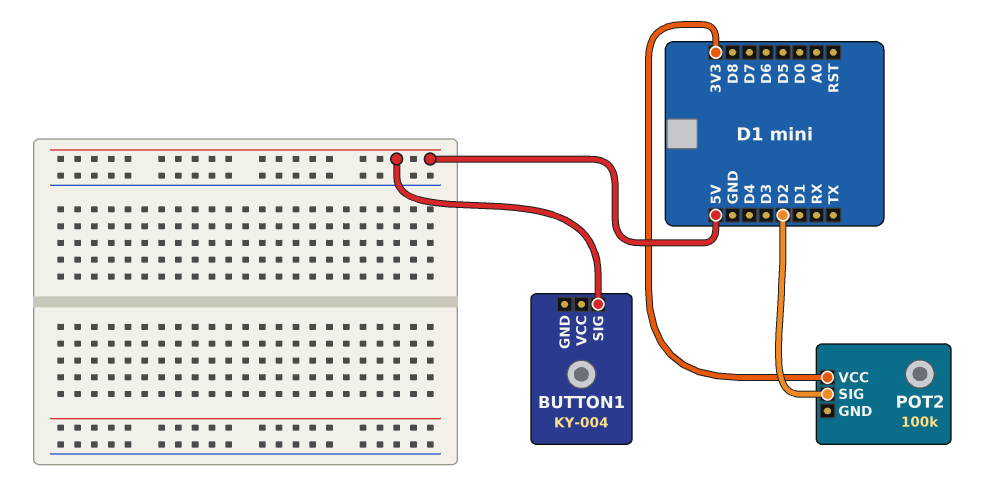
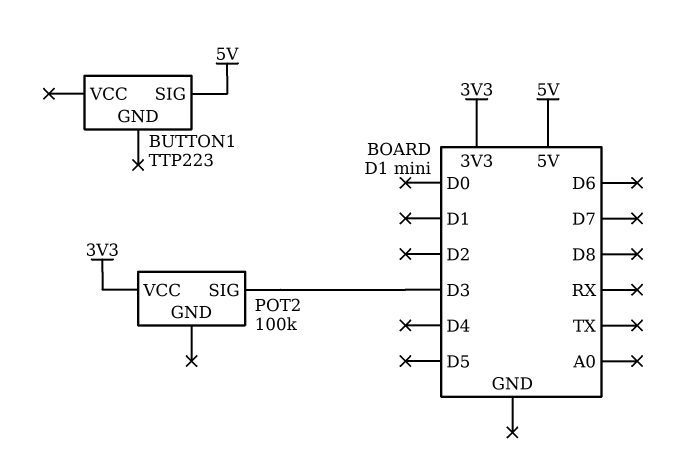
BUTTON1: KY-004 -> TTP223
POT2 pin SIG: D2 -> D3

